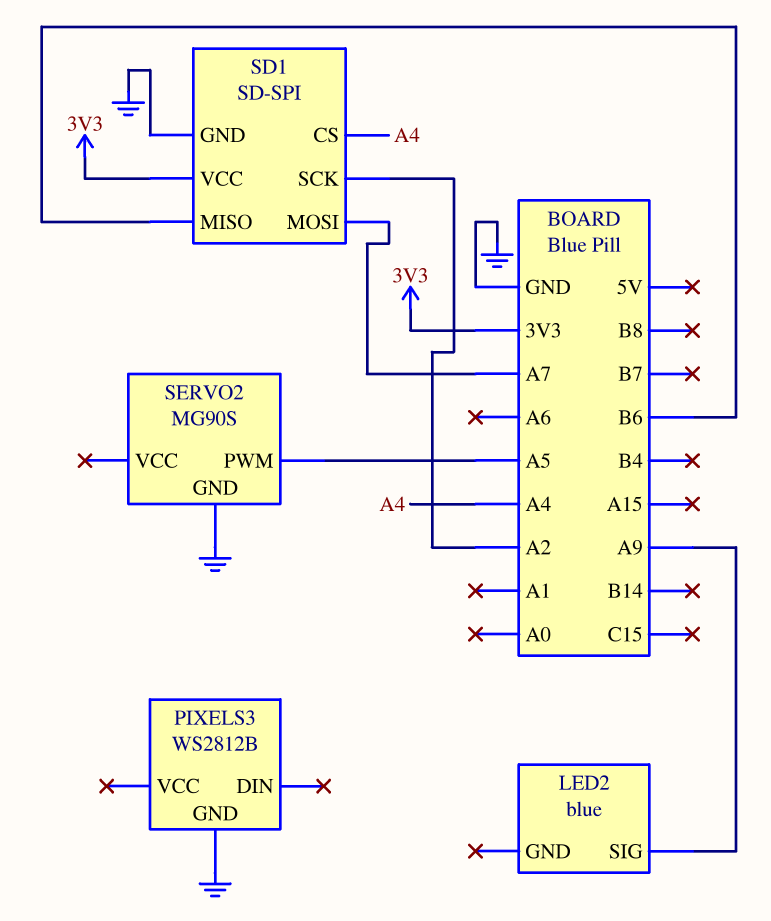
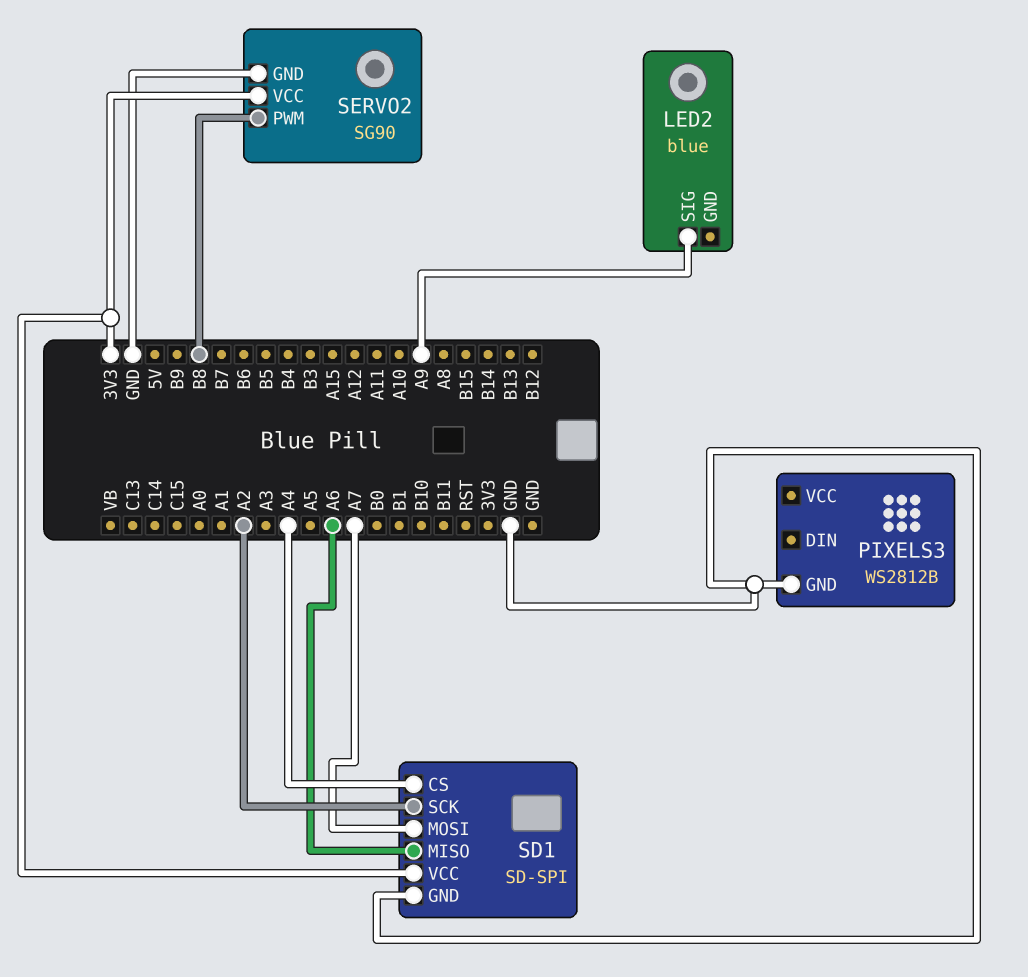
SD1 pin MISO: B6 -> A6
SERVO2: MG90S -> SG90
SERVO2 pin PWM: A5 -> B8
SERVO2 pin VCC: none -> 3V3

